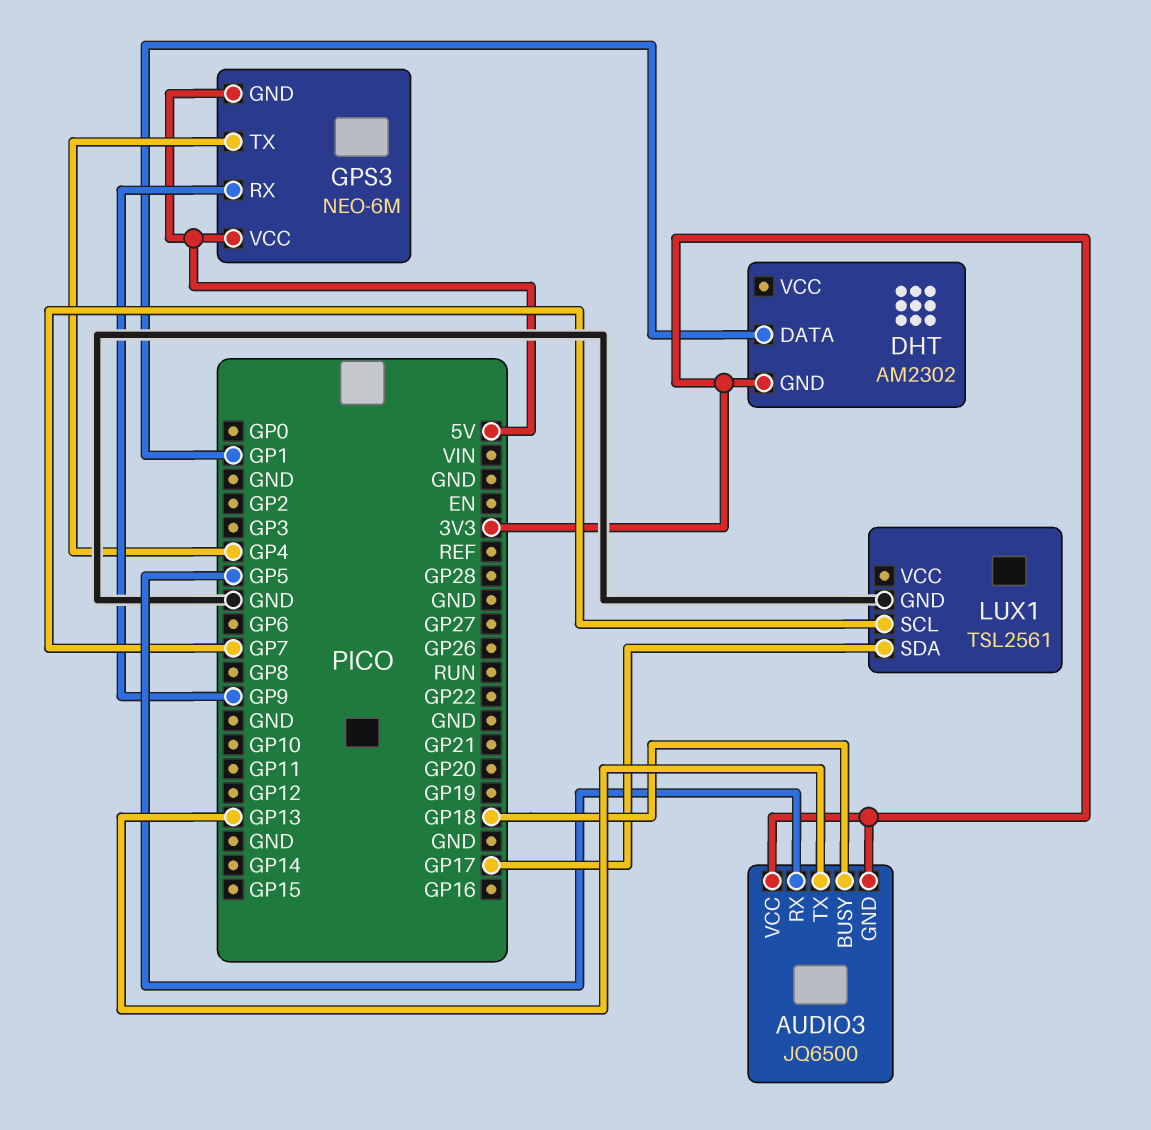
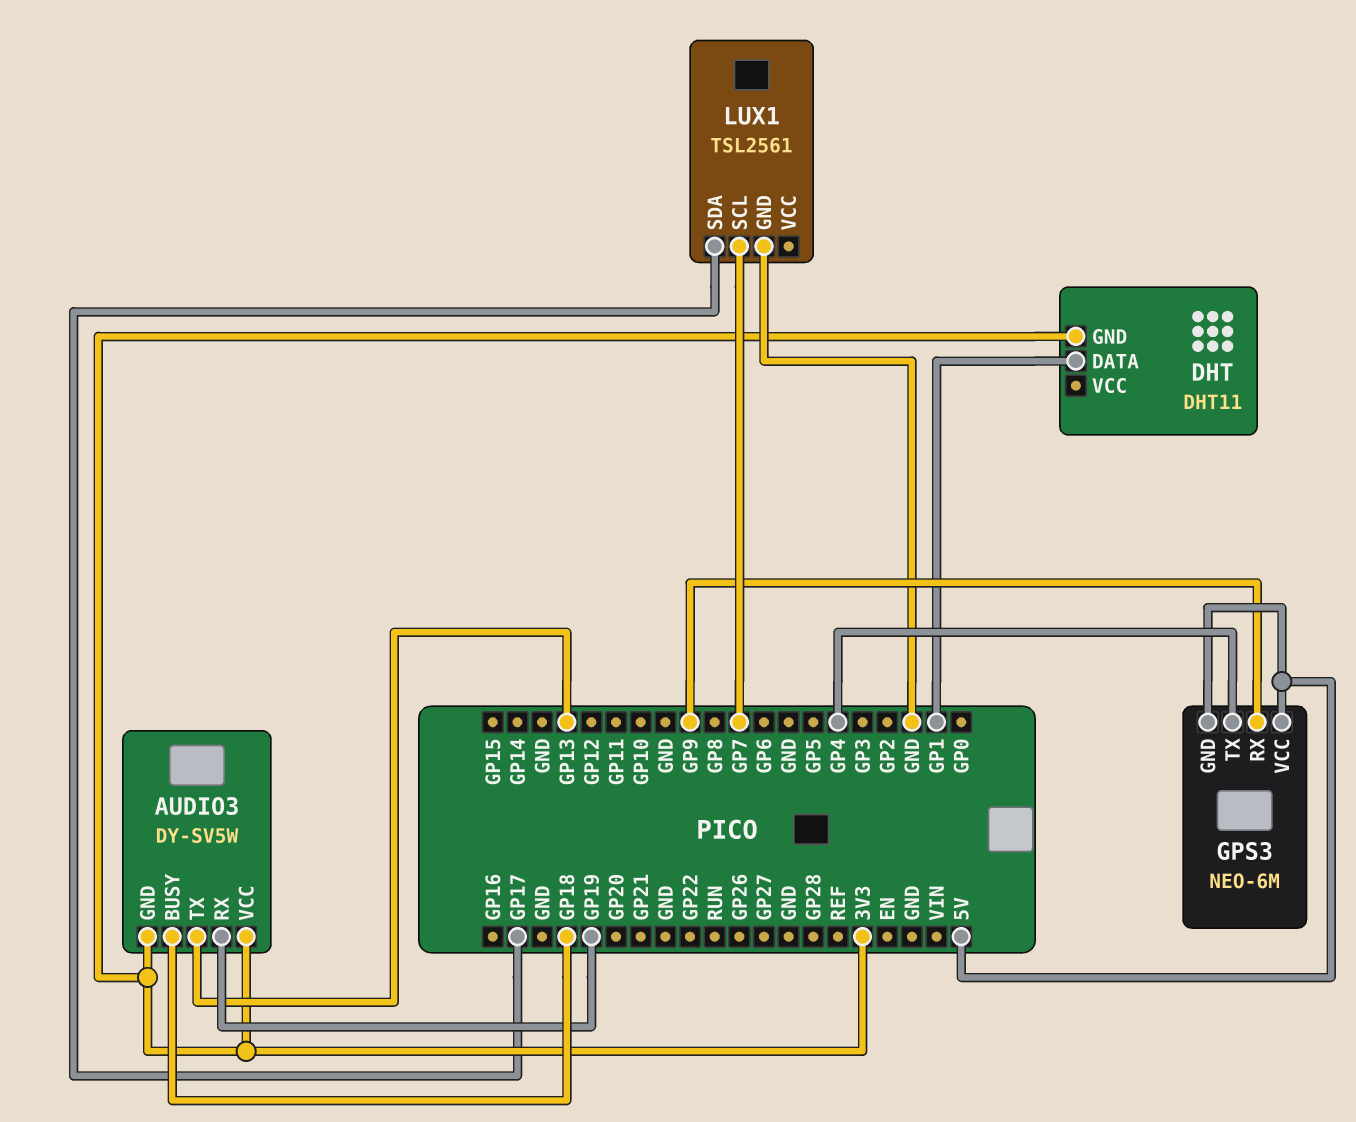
AUDIO3: JQ6500 -> DY-SV5W
AUDIO3 pin RX: GP5 -> GP19
DHT: AM2302 -> DHT11

